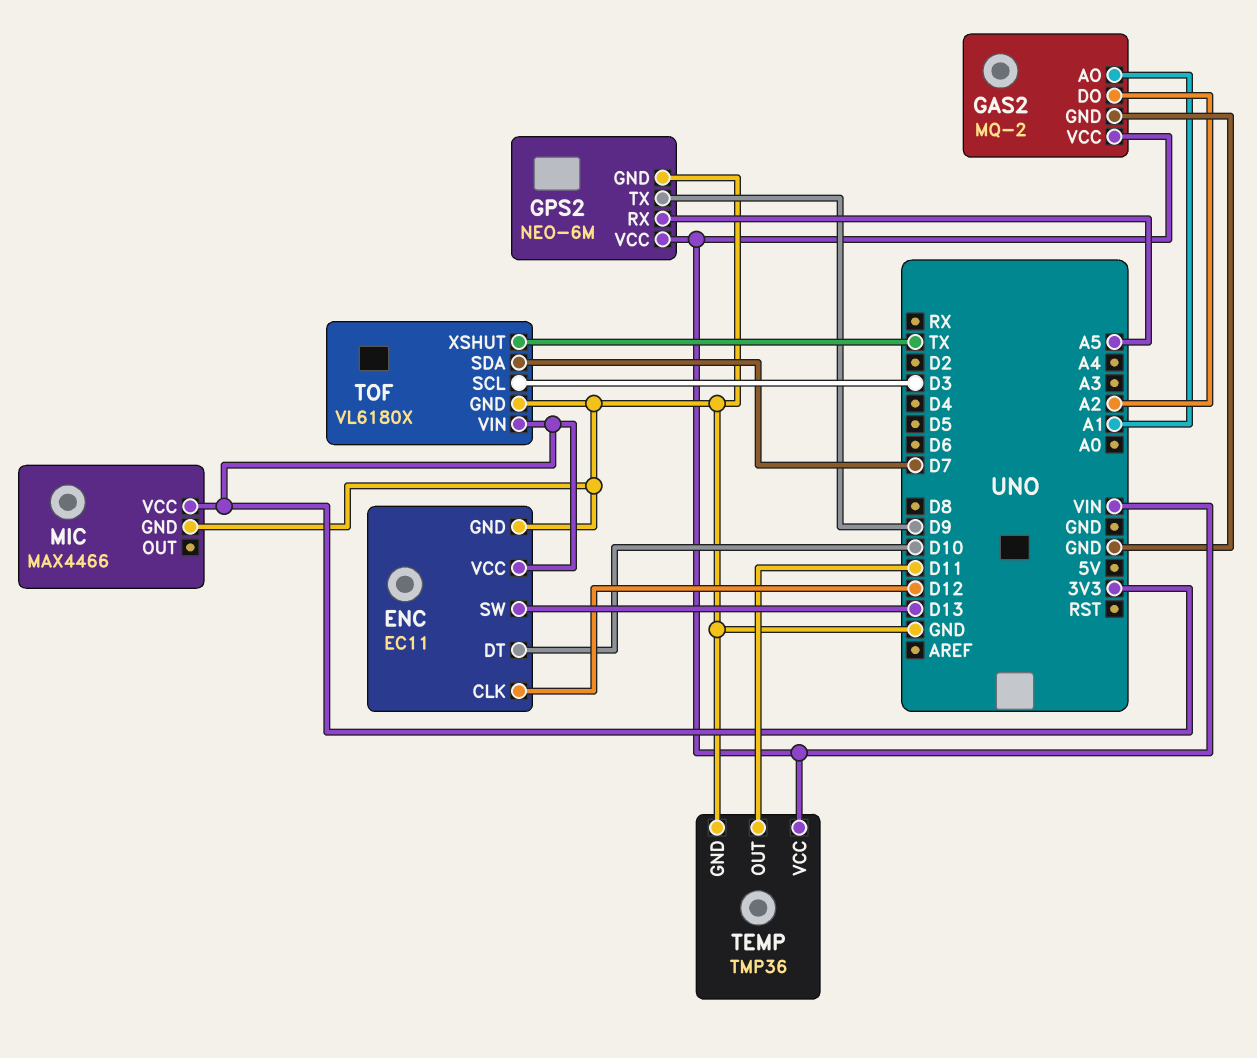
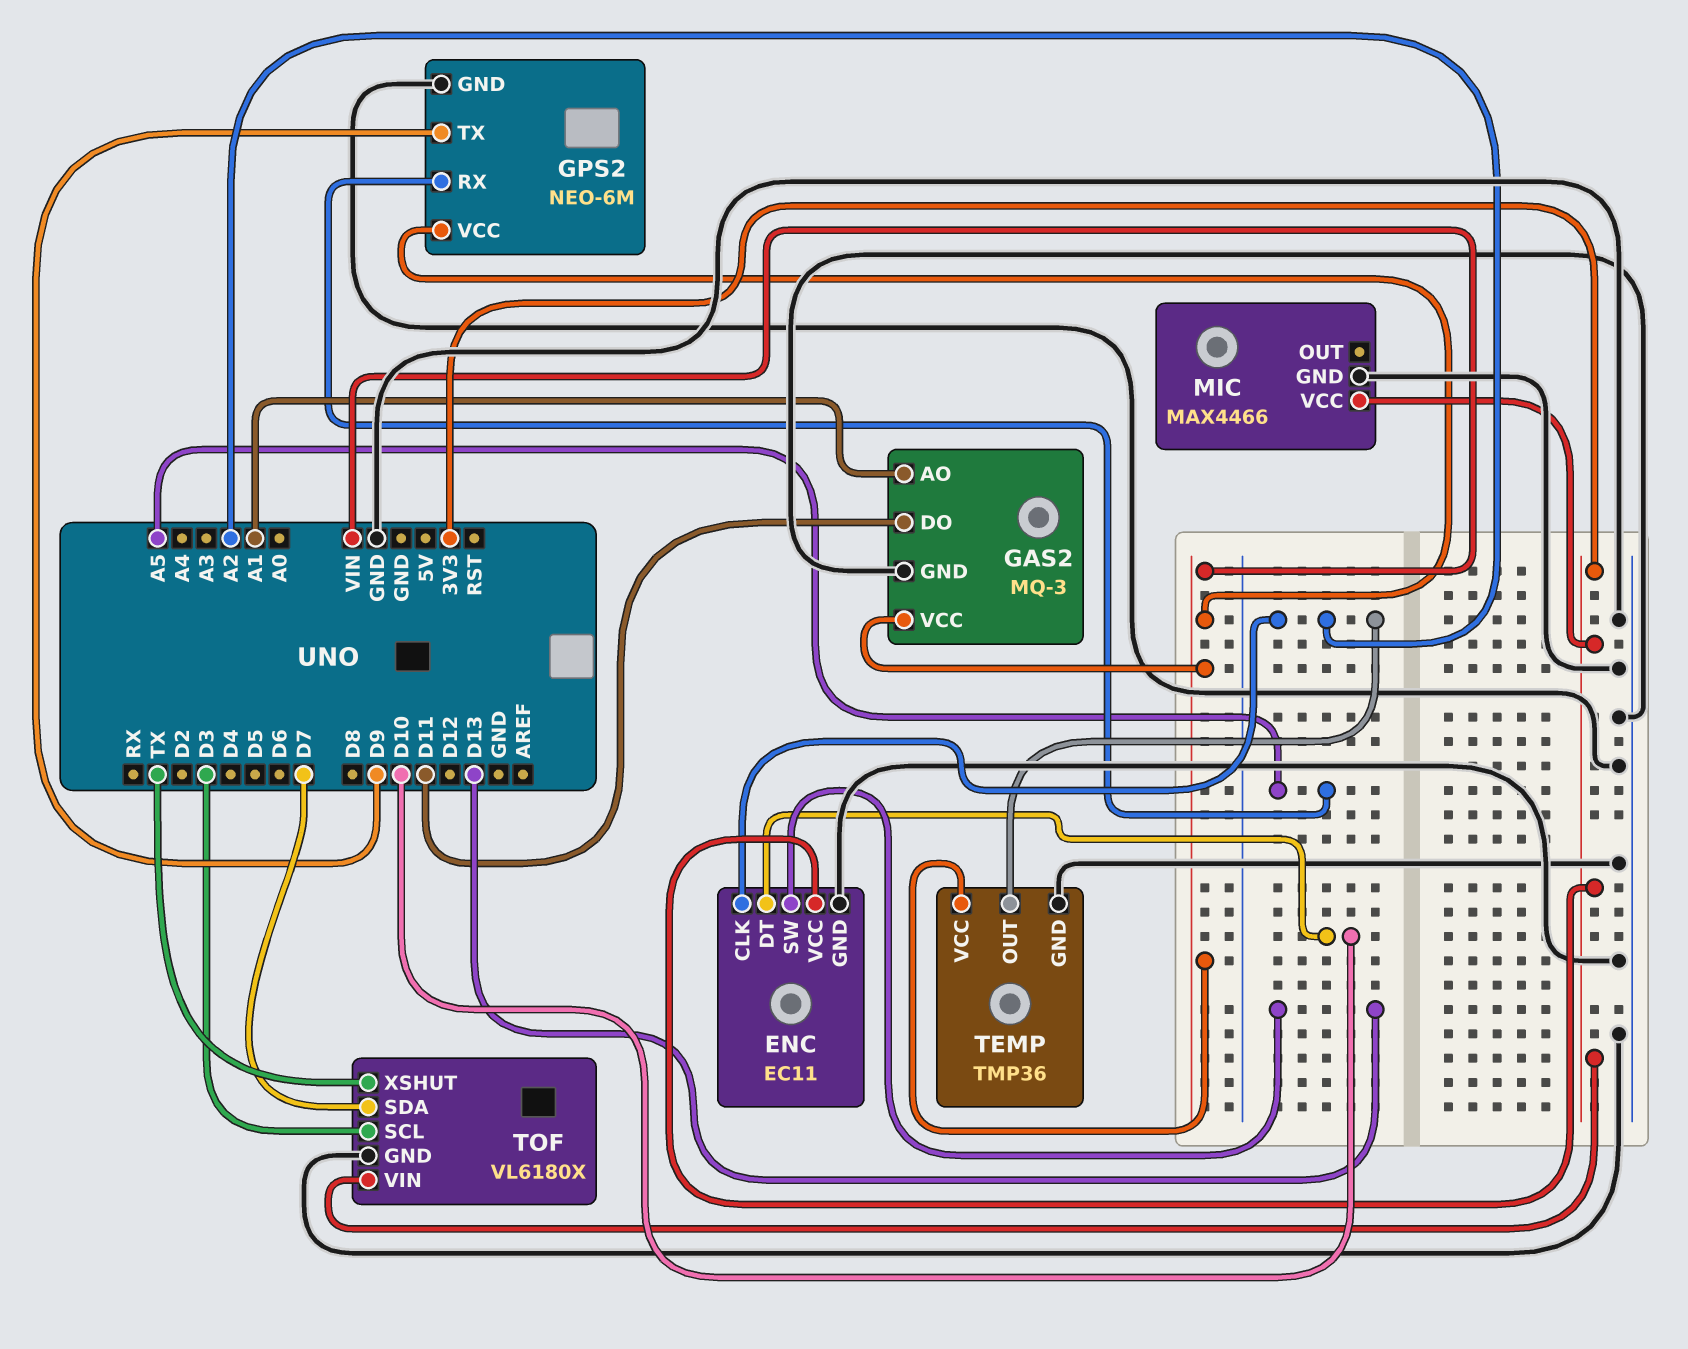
ENC pin CLK: D12 -> A2
GAS2: MQ-2 -> MQ-3
GAS2 pin DO: A2 -> D11
TEMP pin OUT: D11 -> A2

